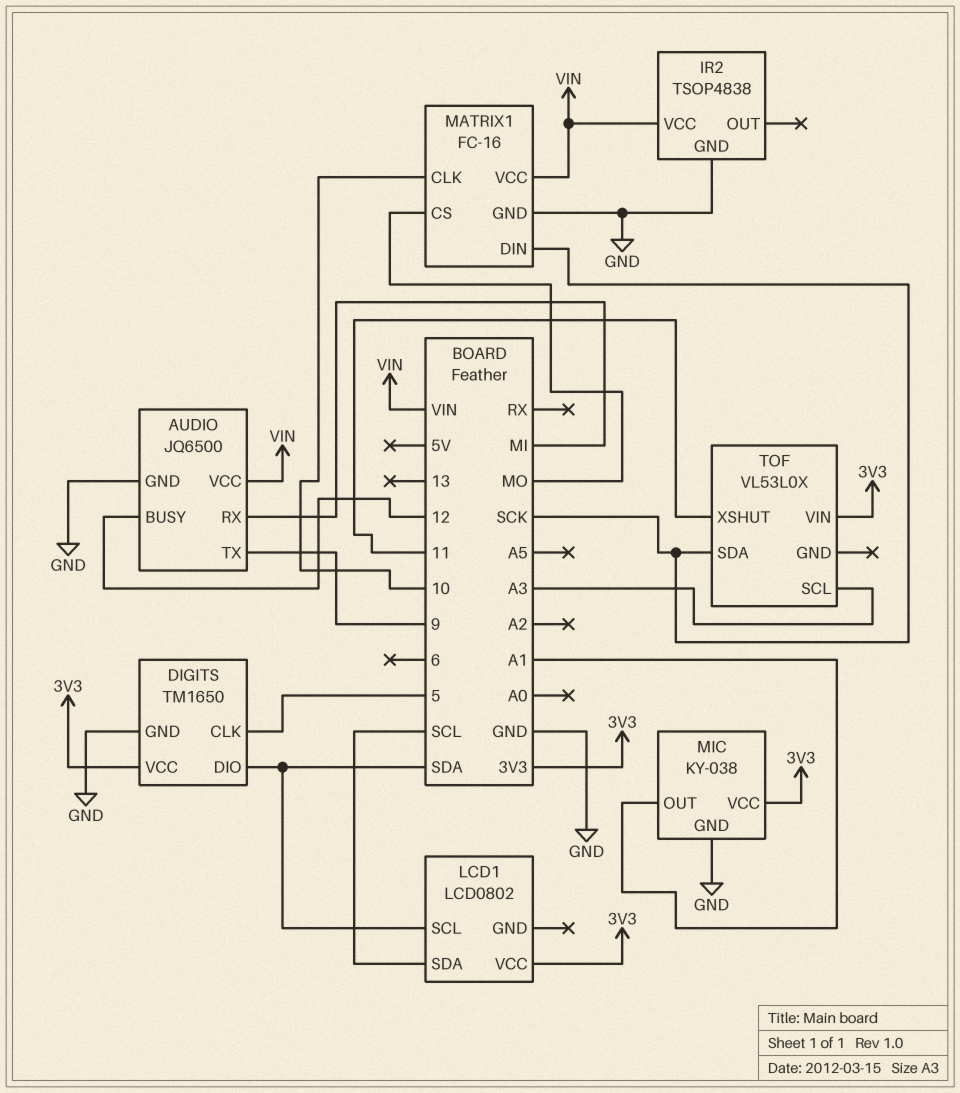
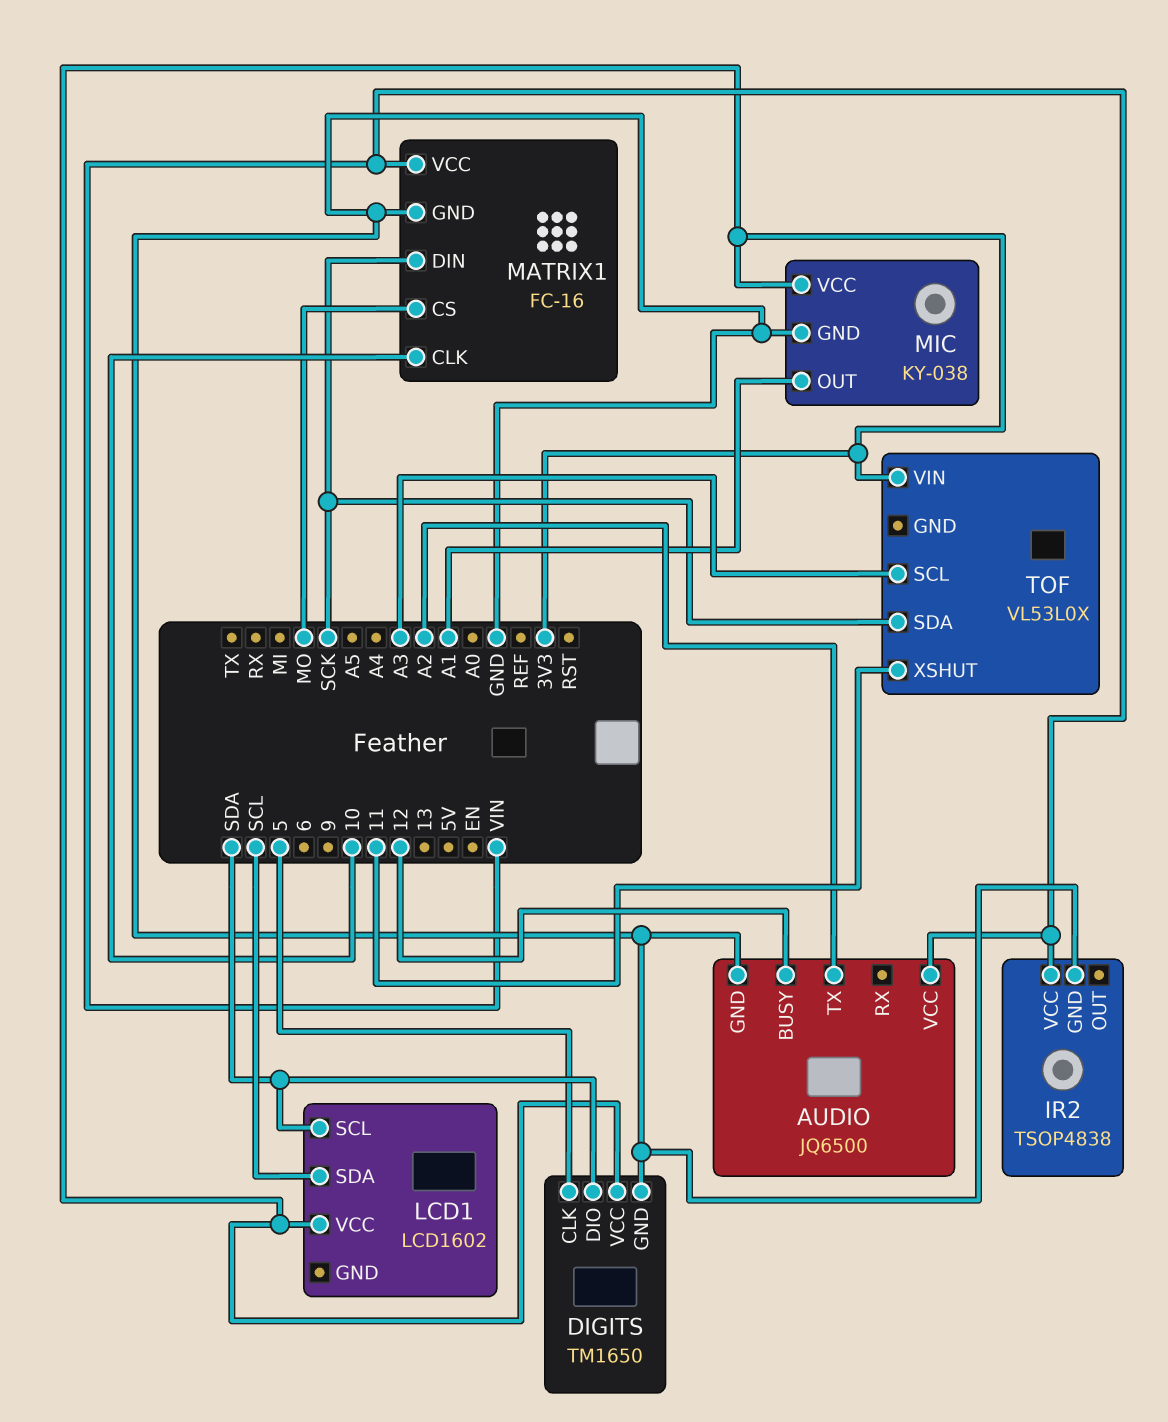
AUDIO pin RX: MI -> none
AUDIO pin TX: 9 -> A2
LCD1: LCD0802 -> LCD1602

